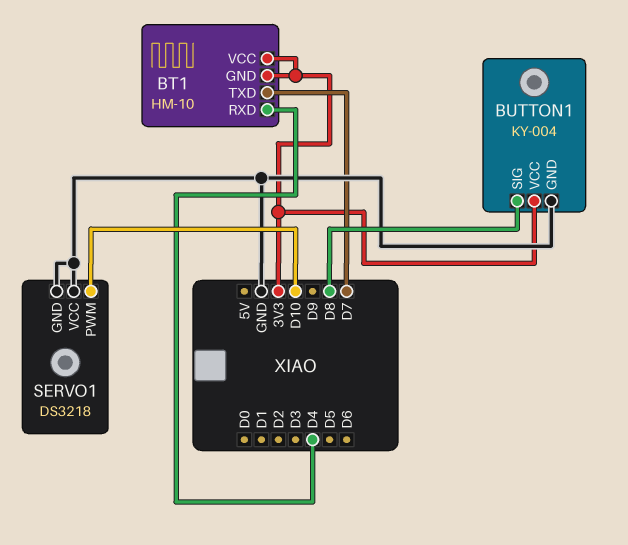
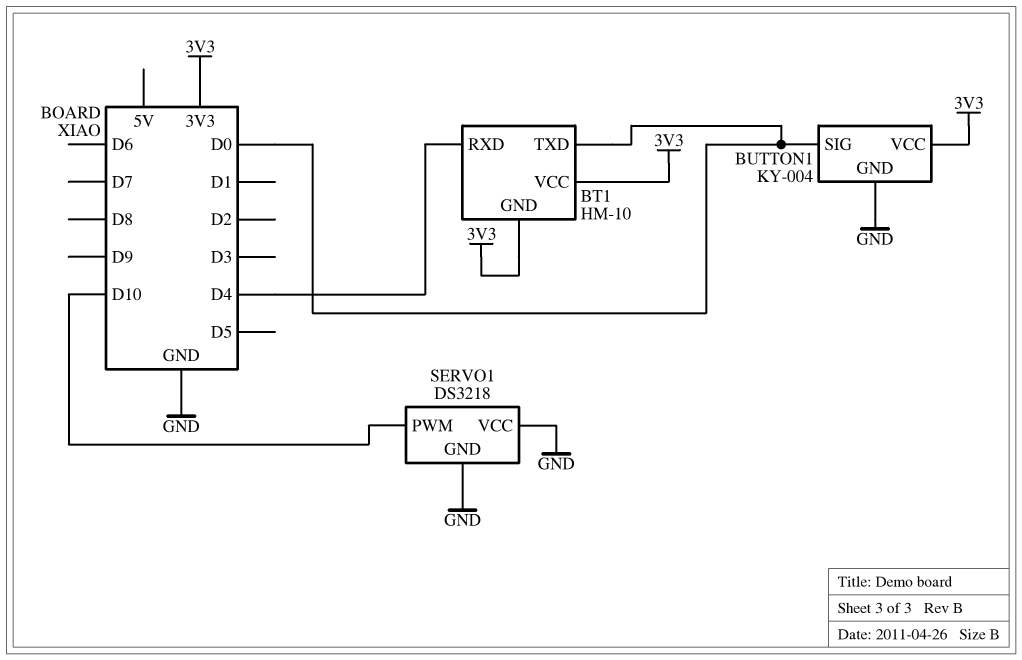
BT1 pin TXD: D7 -> D0
BUTTON1 pin SIG: D8 -> D0

